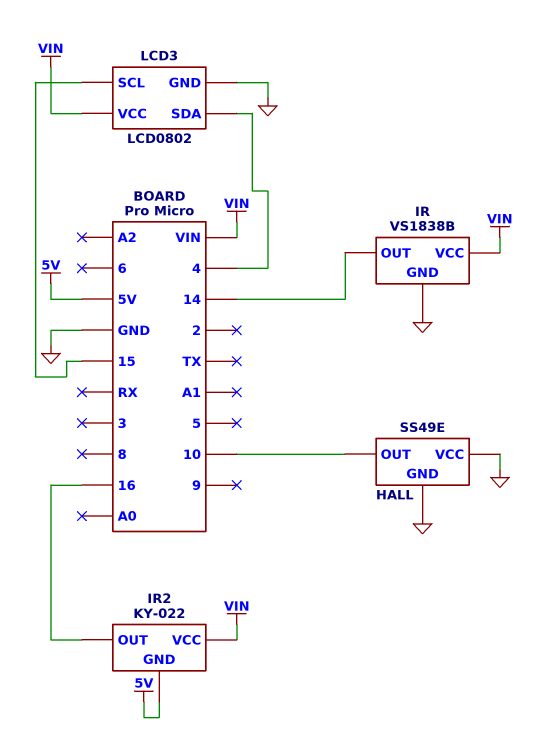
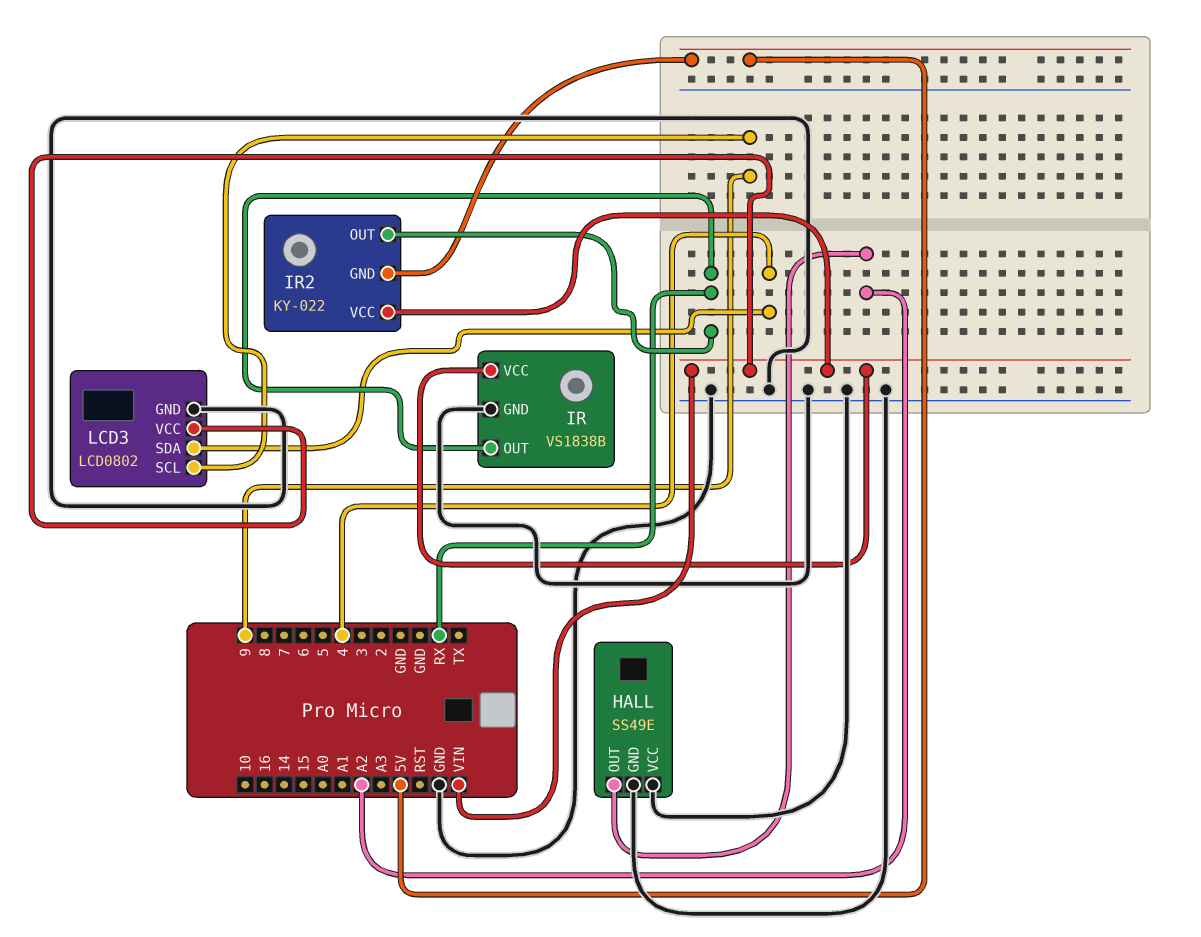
HALL pin OUT: 10 -> A2
IR pin OUT: 14 -> RX
IR2 pin OUT: 16 -> RX
LCD3 pin SCL: 15 -> 9

